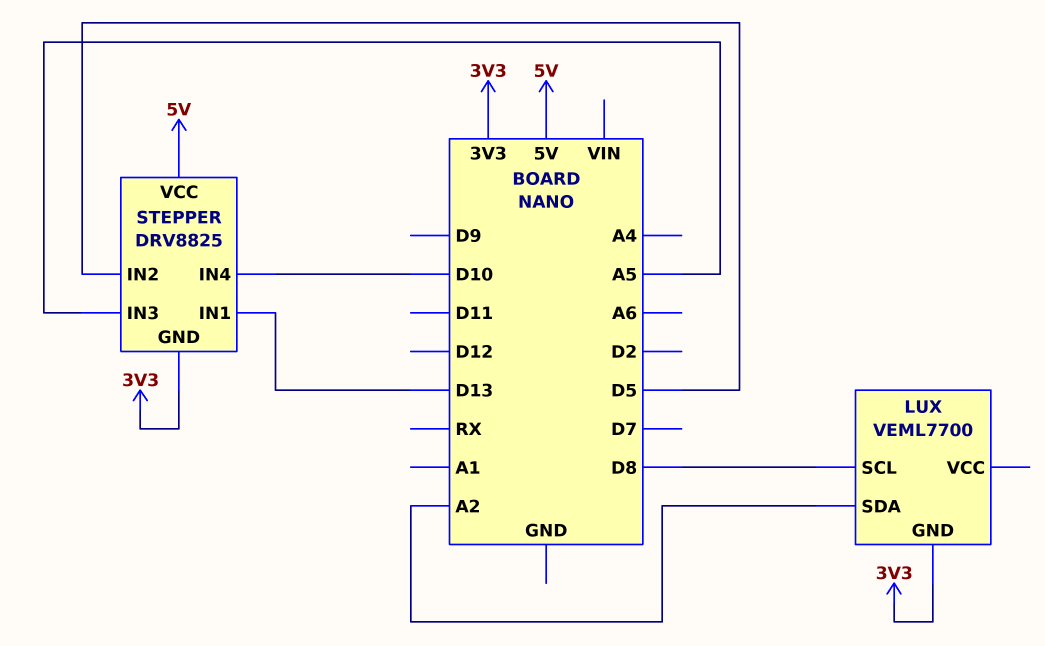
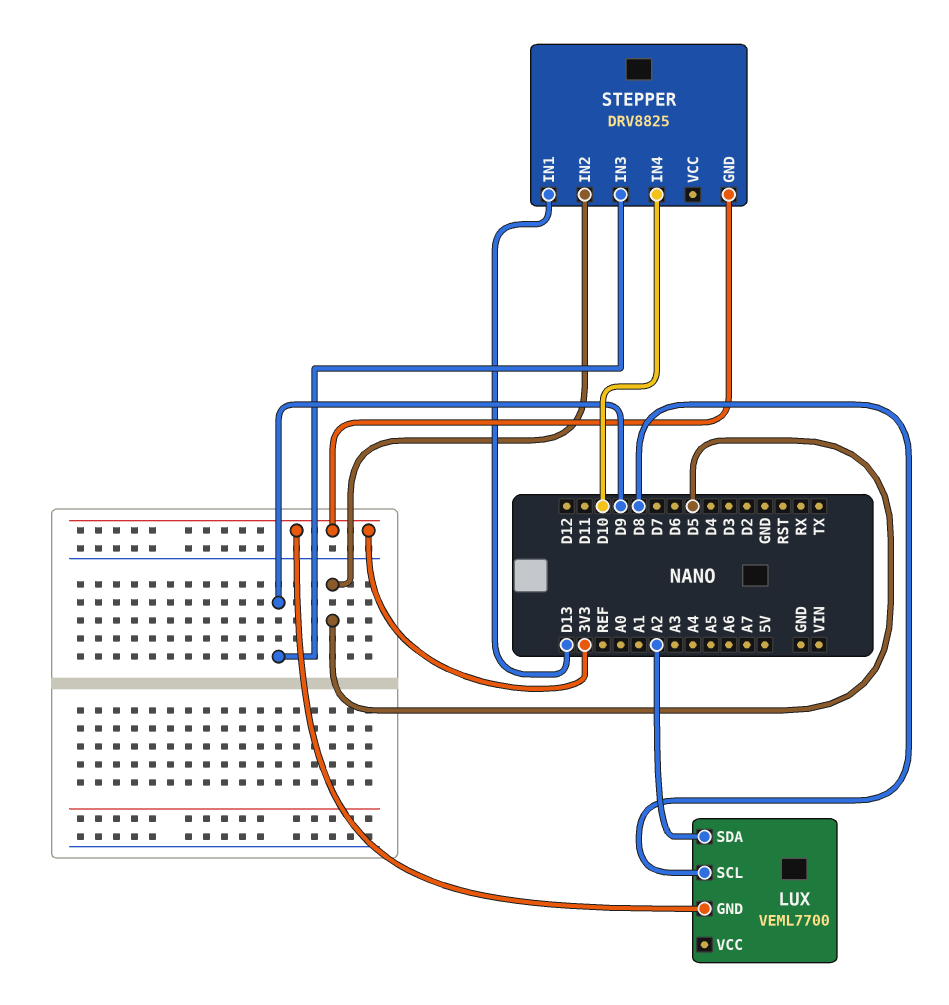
STEPPER pin IN3: A5 -> D9
STEPPER pin VCC: 5V -> none

